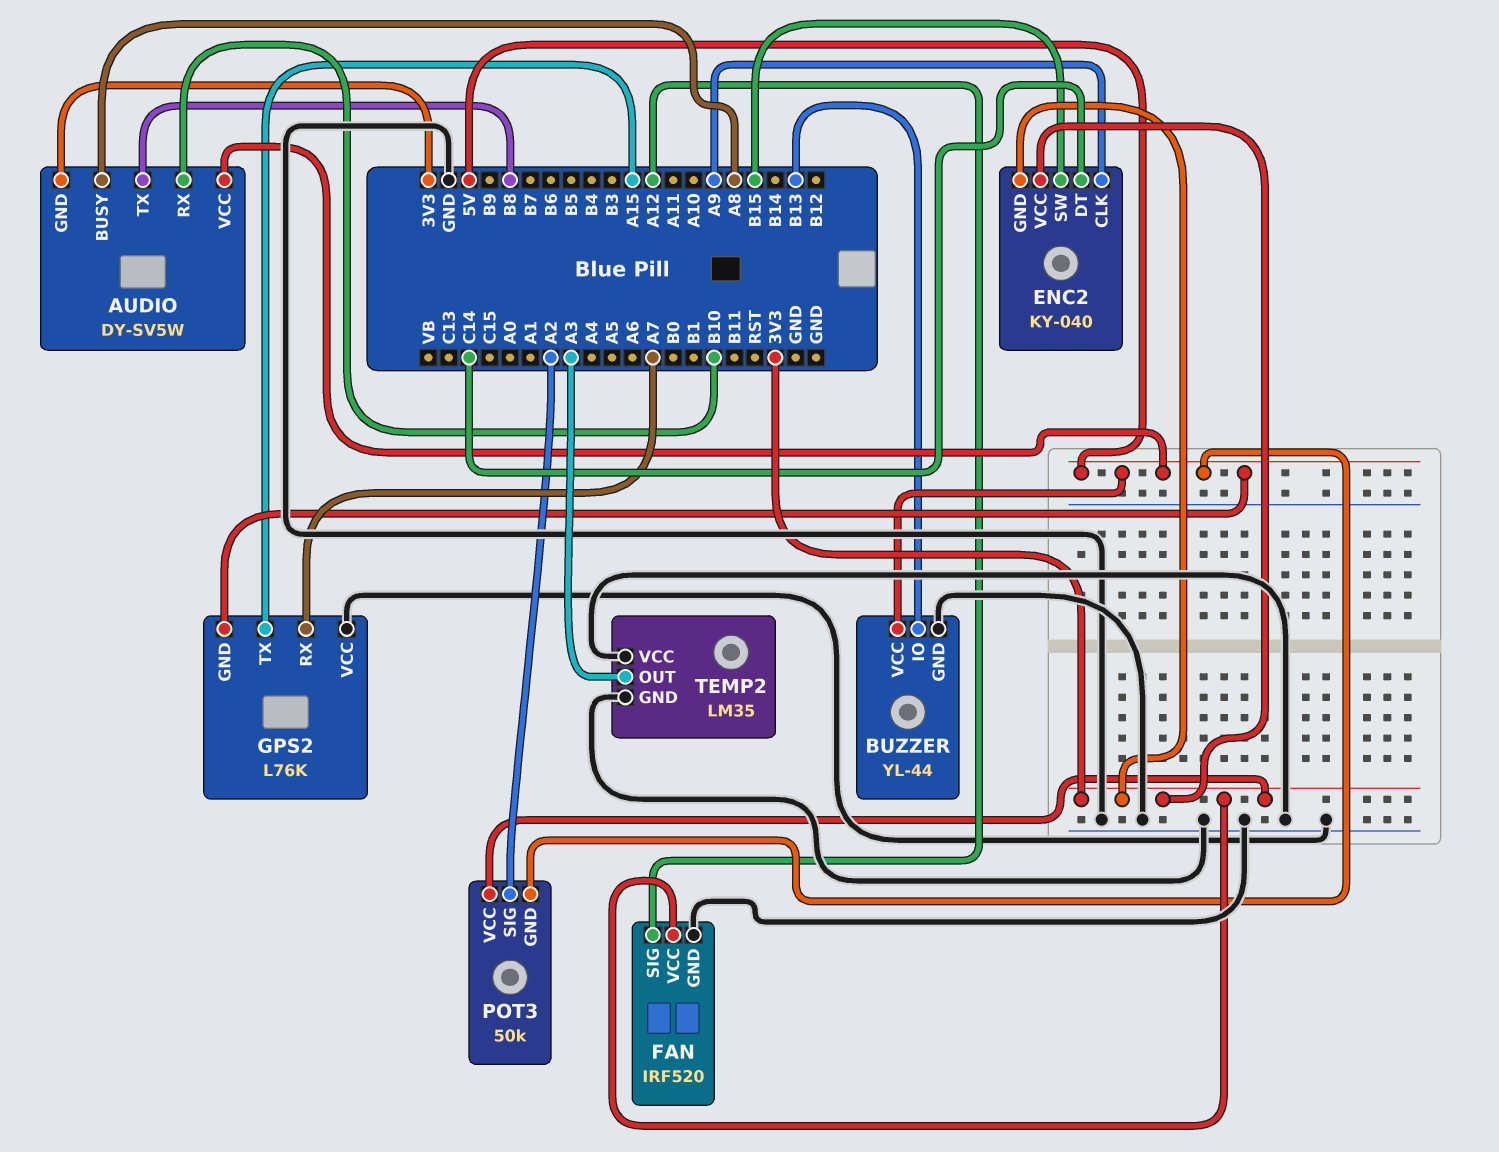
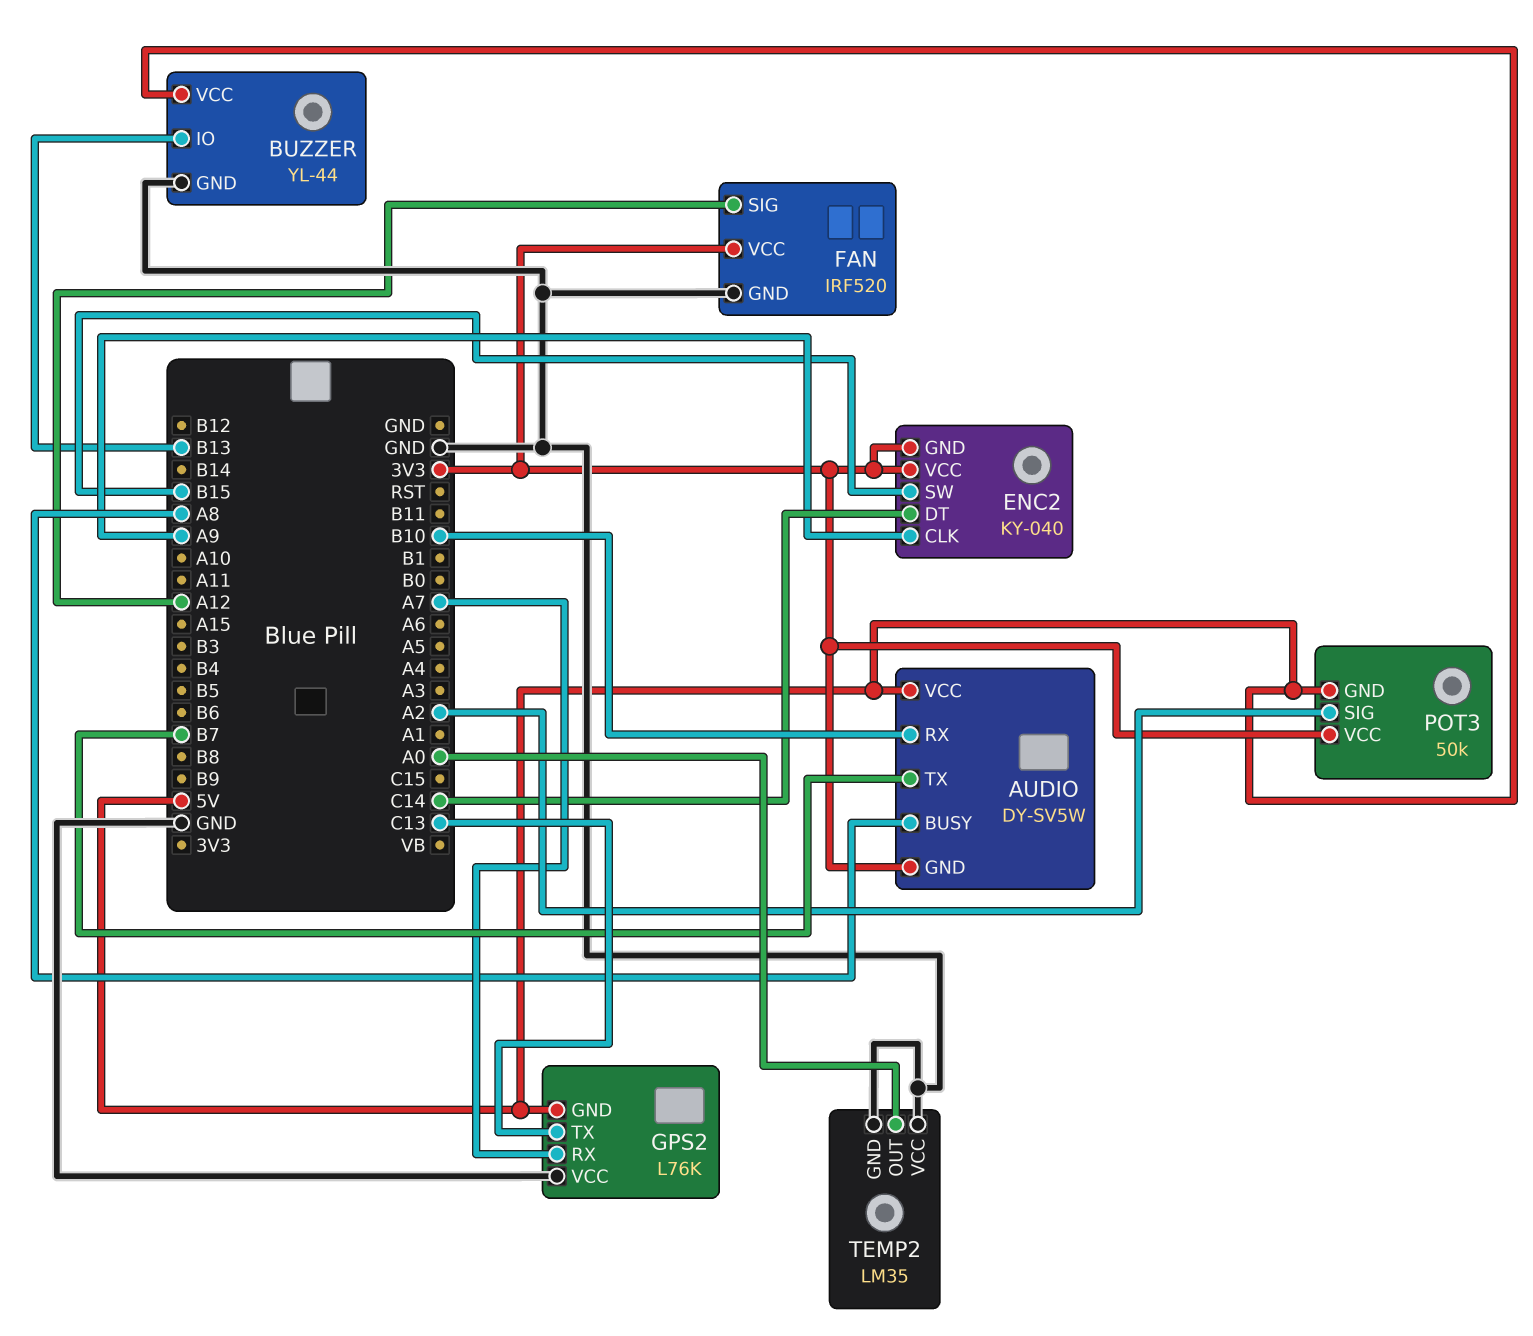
AUDIO pin TX: B8 -> B7
GPS2 pin TX: A15 -> C13
TEMP2 pin OUT: A3 -> A0

